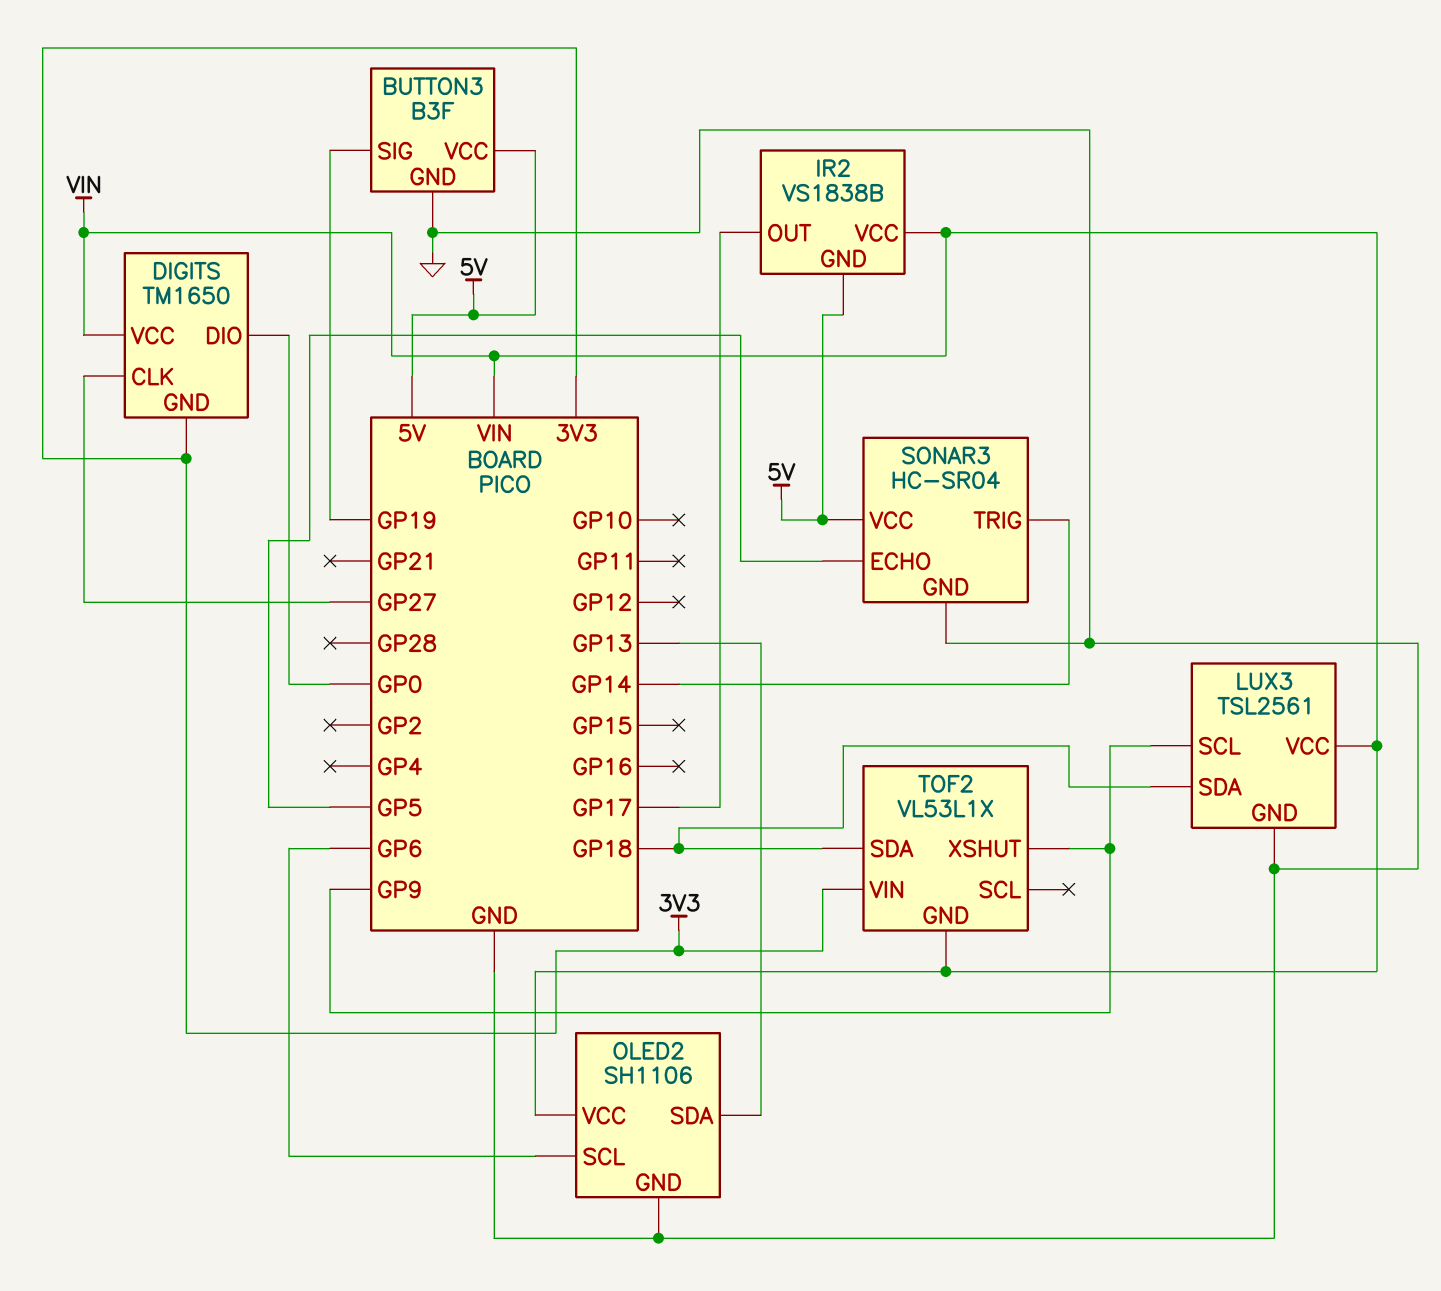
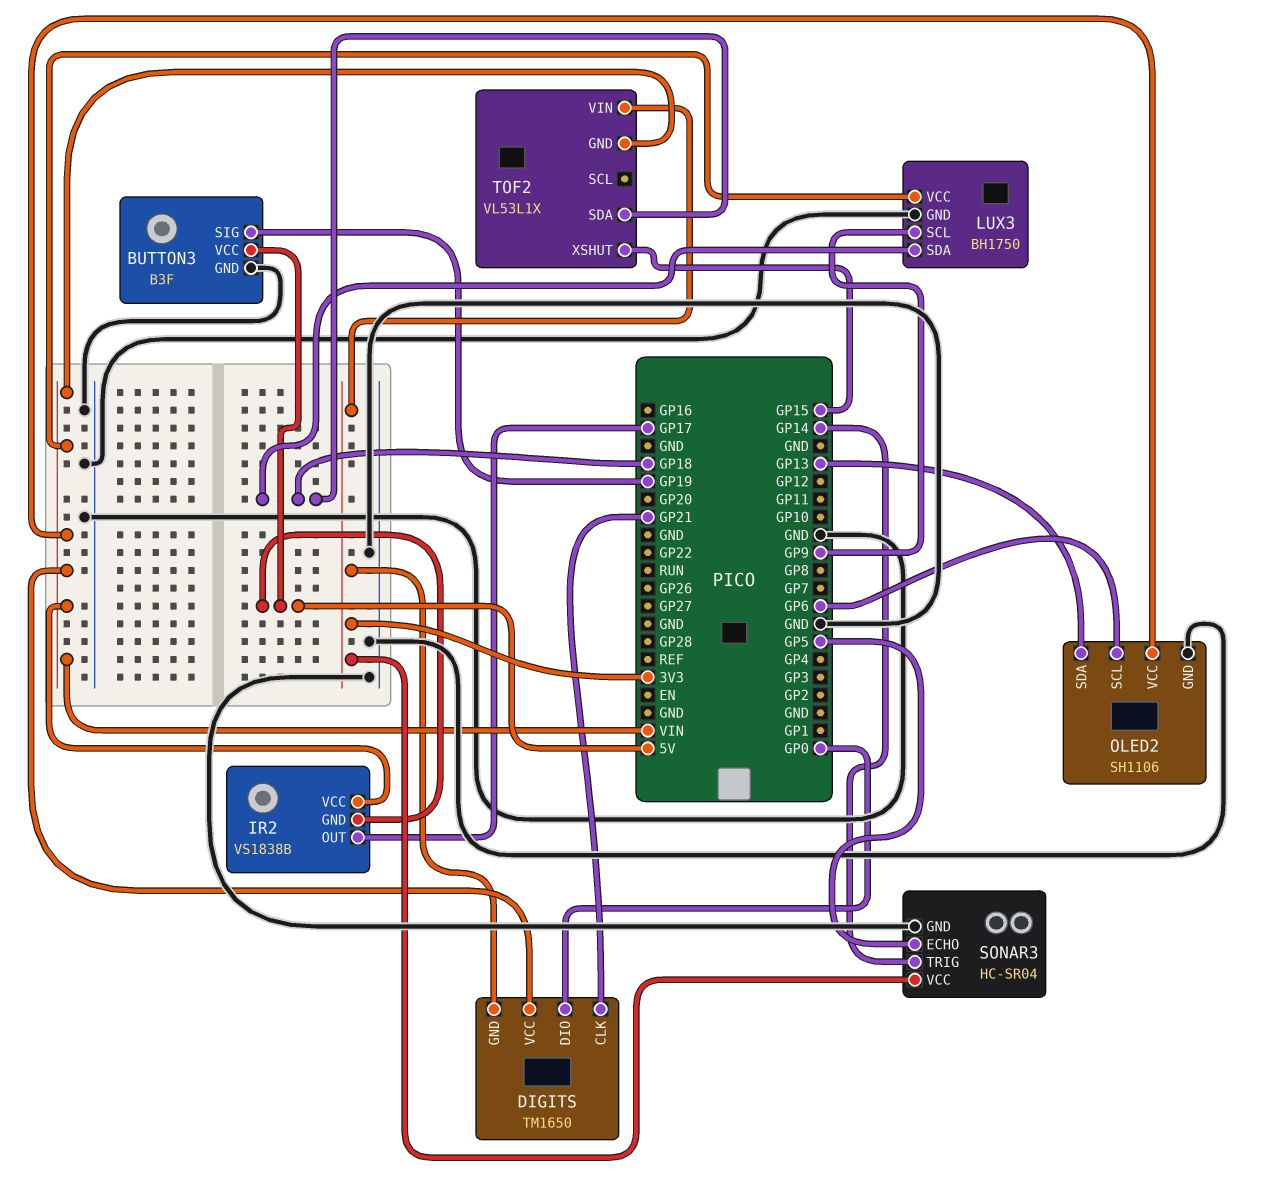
DIGITS pin CLK: GP27 -> GP21
LUX3: TSL2561 -> BH1750
SONAR3 pin VCC: 5V -> 3V3
TOF2 pin XSHUT: GP9 -> GP15

